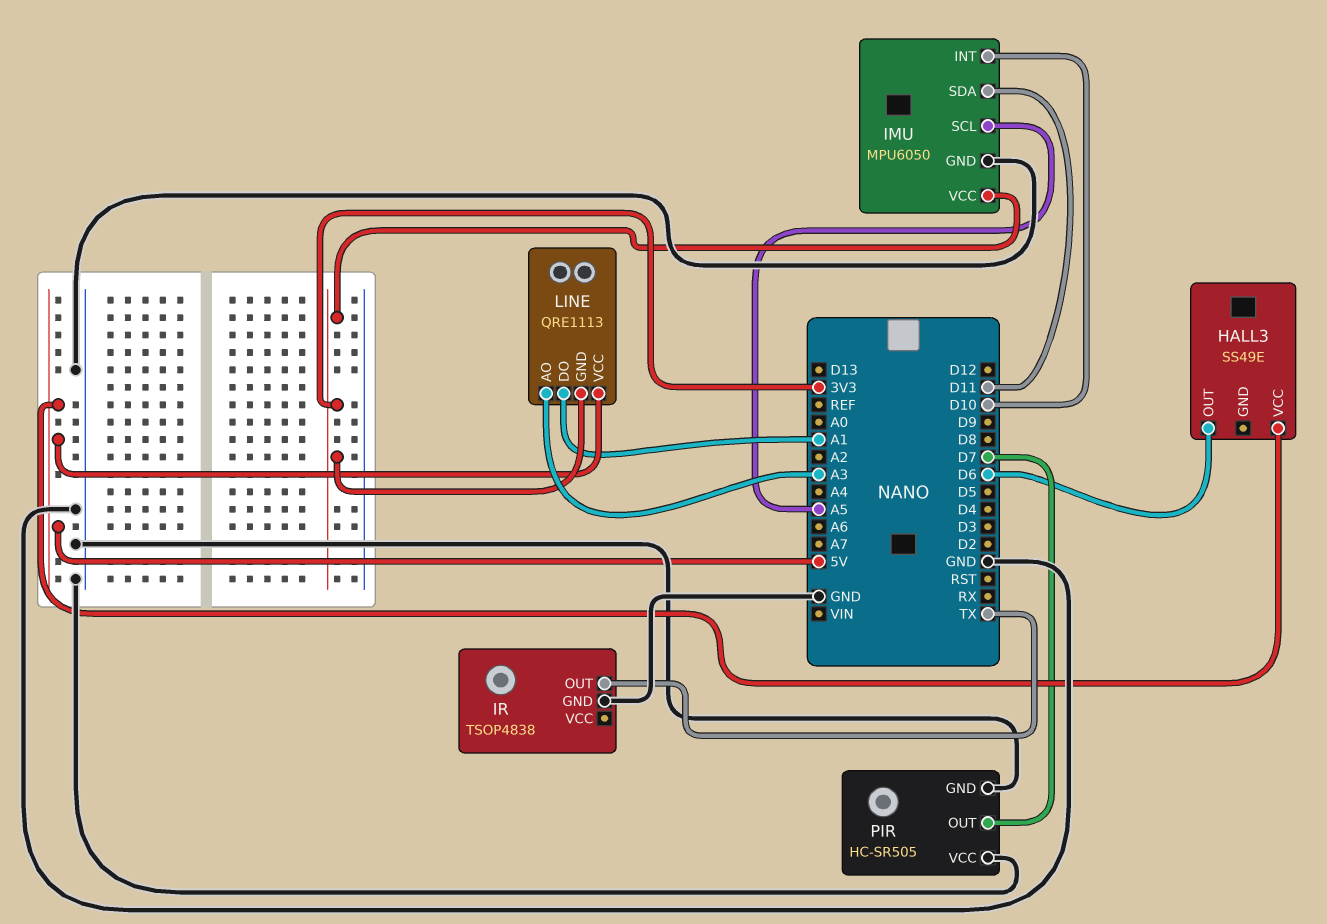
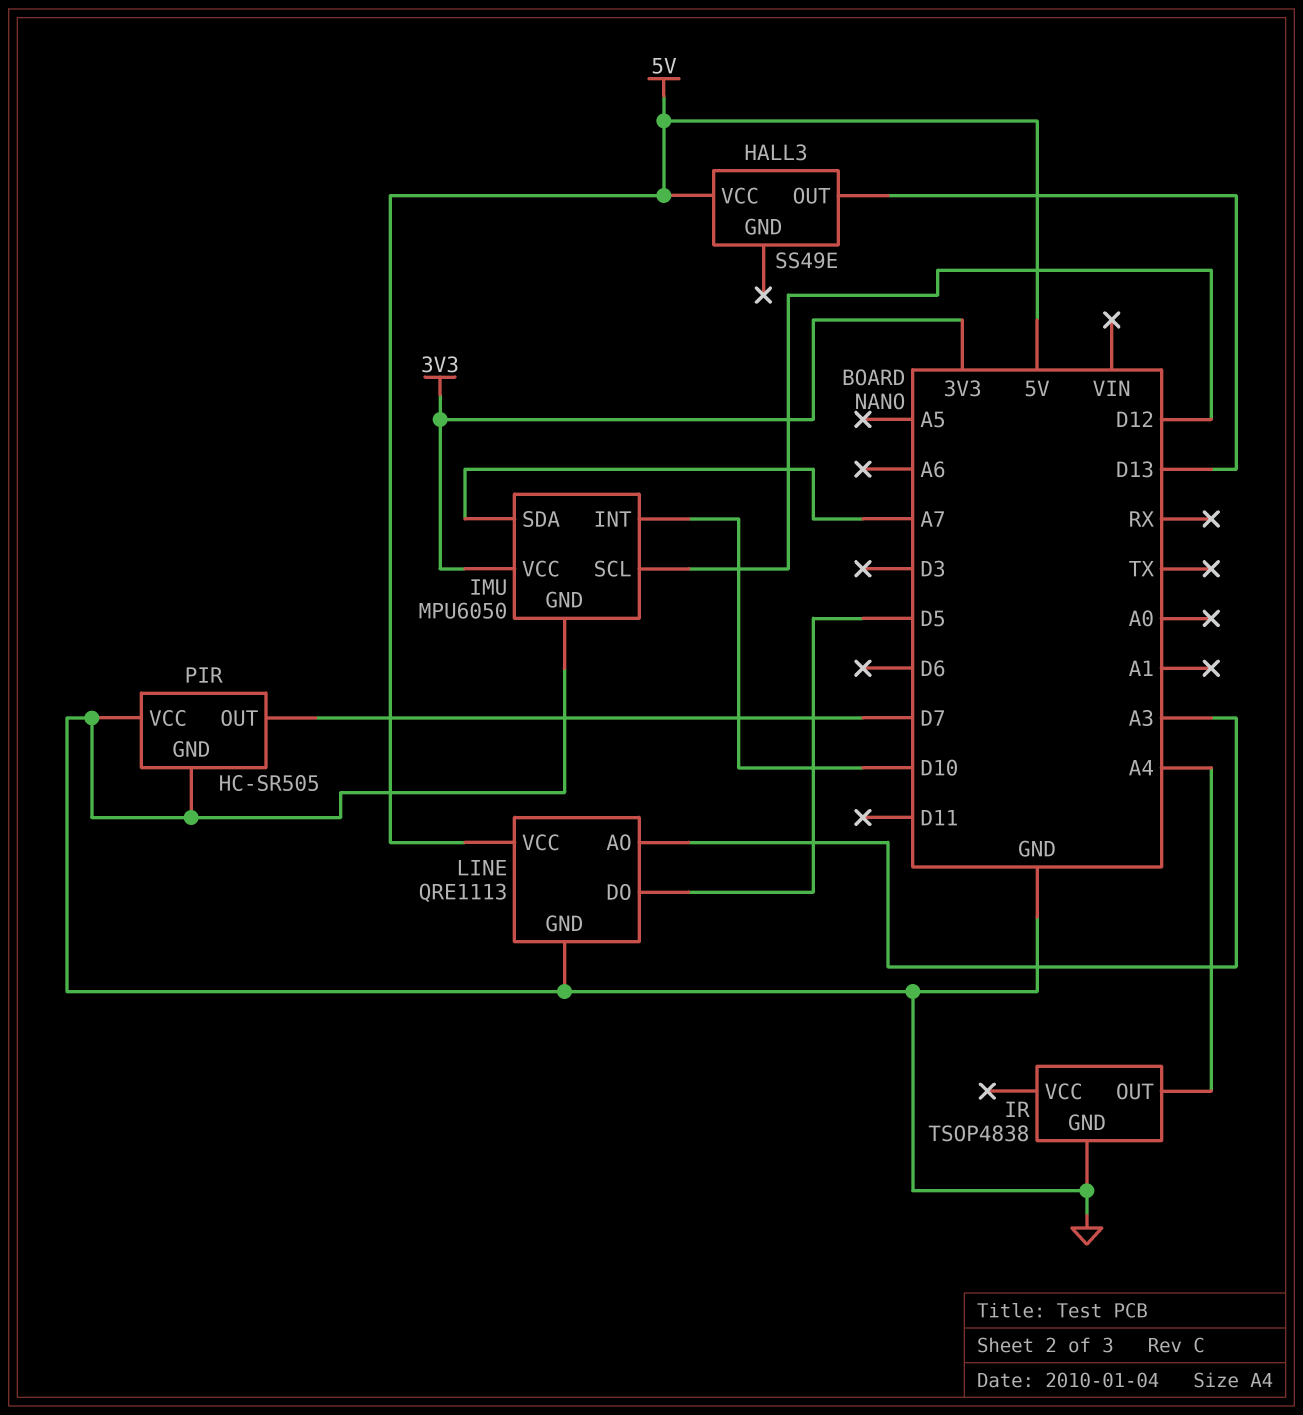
HALL3 pin OUT: D6 -> D13
IMU pin SCL: A5 -> D12
IMU pin SDA: D11 -> A7
IR pin OUT: TX -> A4
LINE pin DO: A1 -> D5
LINE pin GND: 3V3 -> GND

